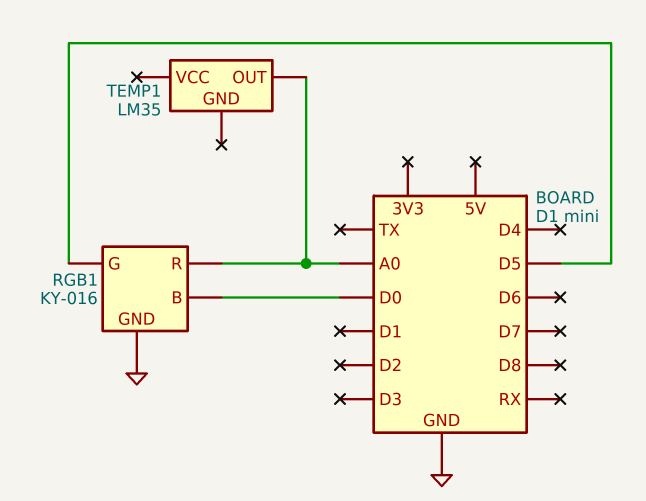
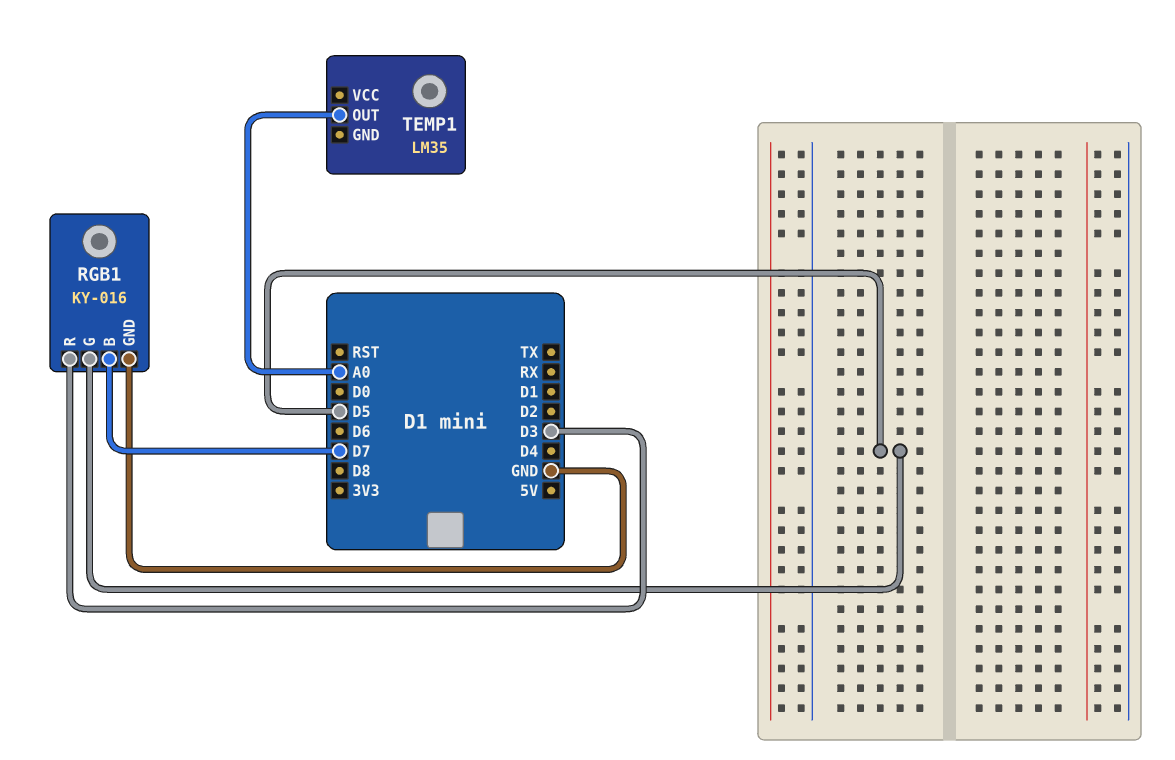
RGB1 pin B: D0 -> D7
RGB1 pin R: A0 -> D3

